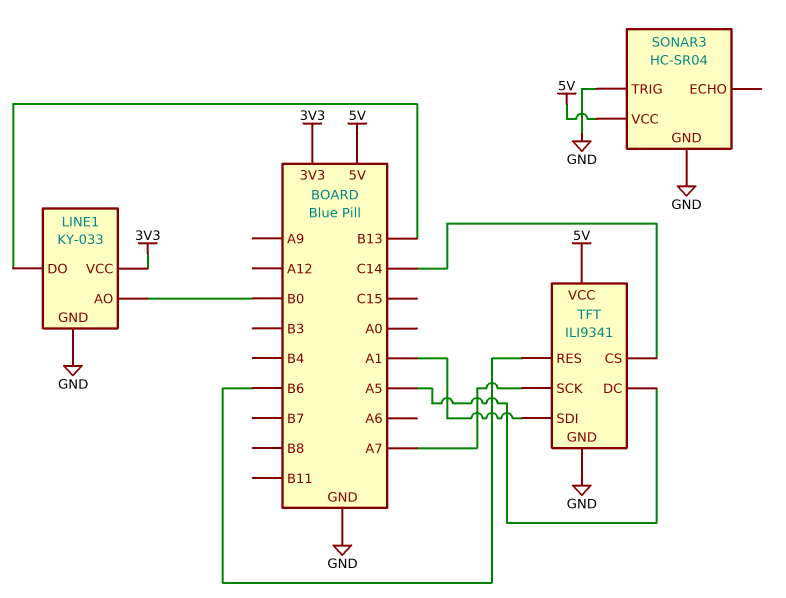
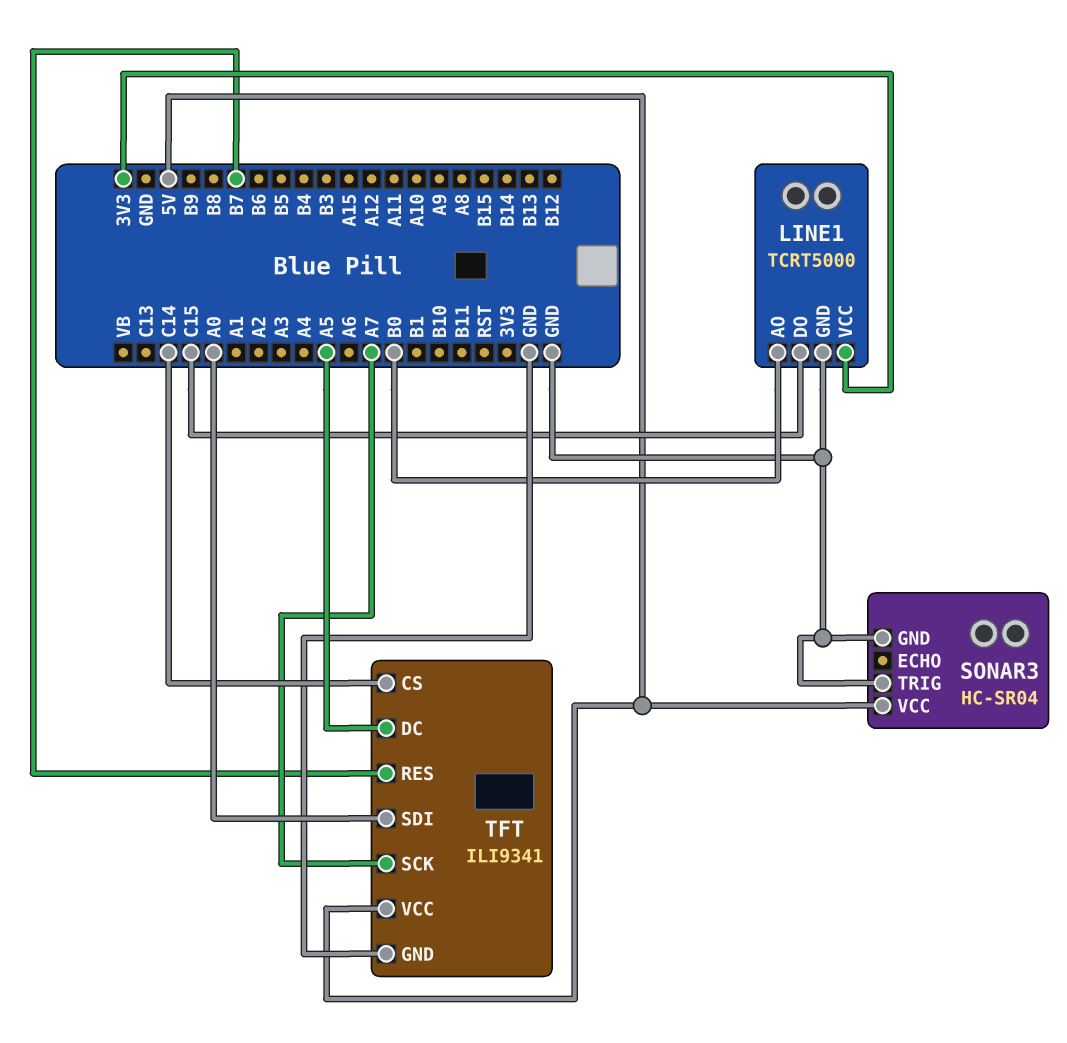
LINE1: KY-033 -> TCRT5000
LINE1 pin DO: B13 -> C15
TFT pin RES: B6 -> B7
TFT pin SDI: A1 -> A0

